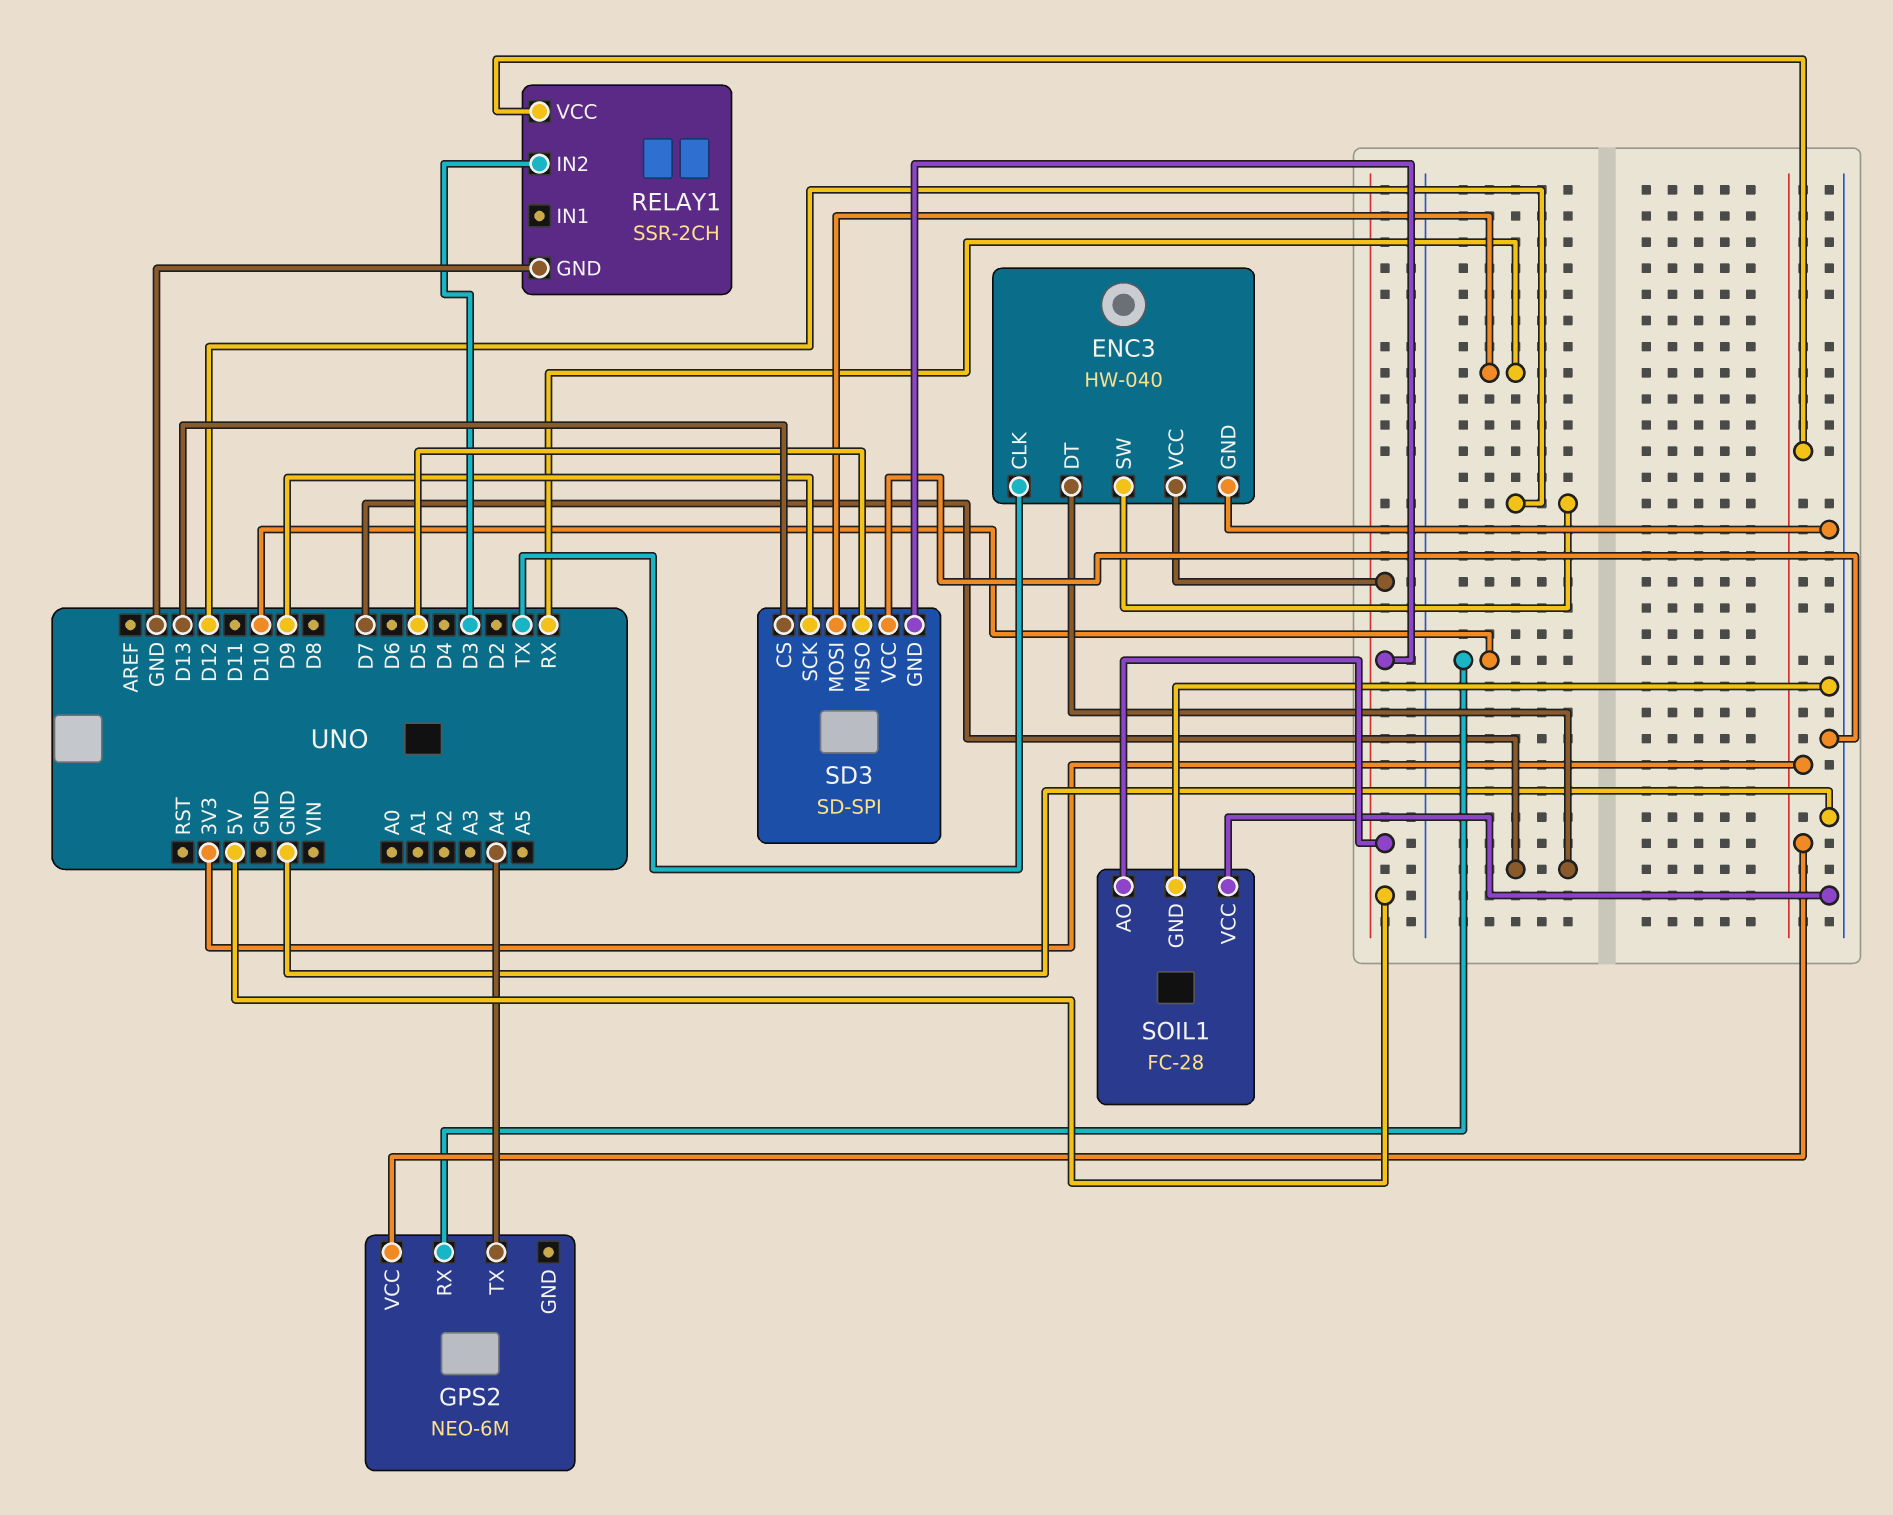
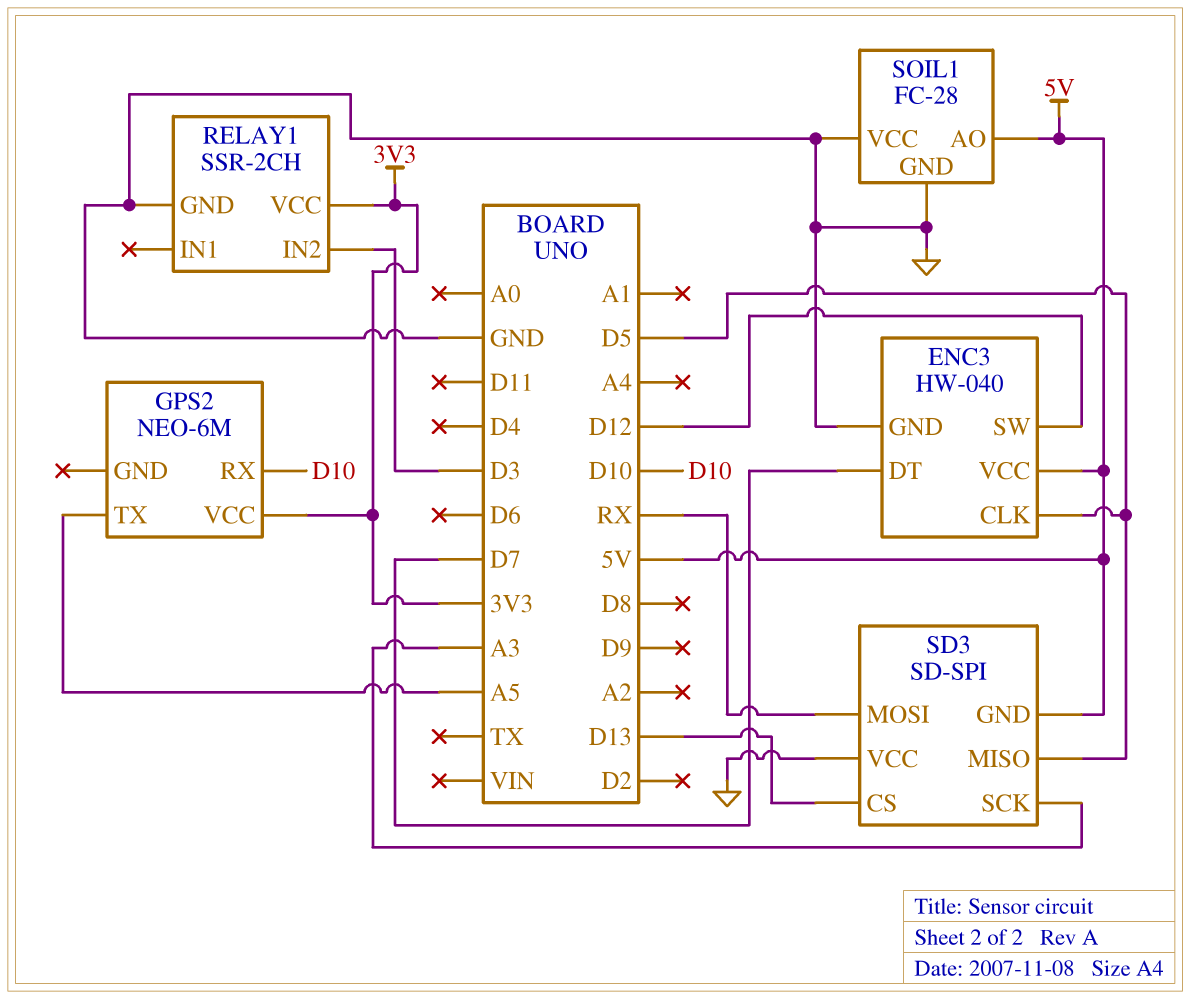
ENC3 pin CLK: TX -> D5
GPS2 pin TX: A4 -> A5
SD3 pin SCK: D9 -> A3

